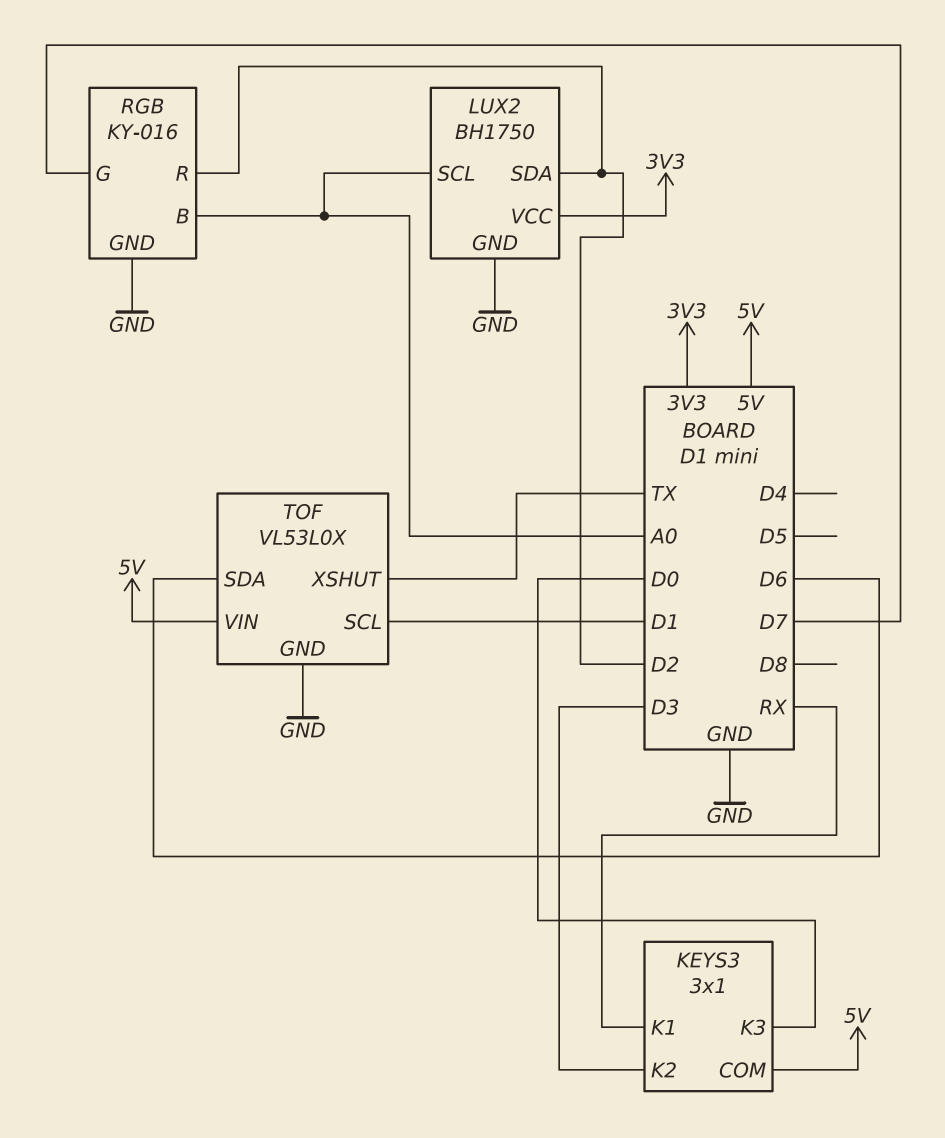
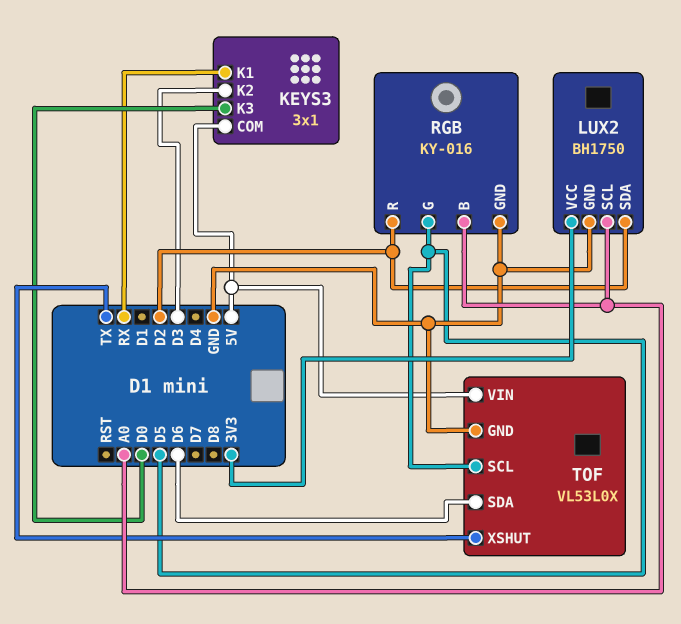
RGB pin G: D7 -> D5
TOF pin SCL: D1 -> D5

